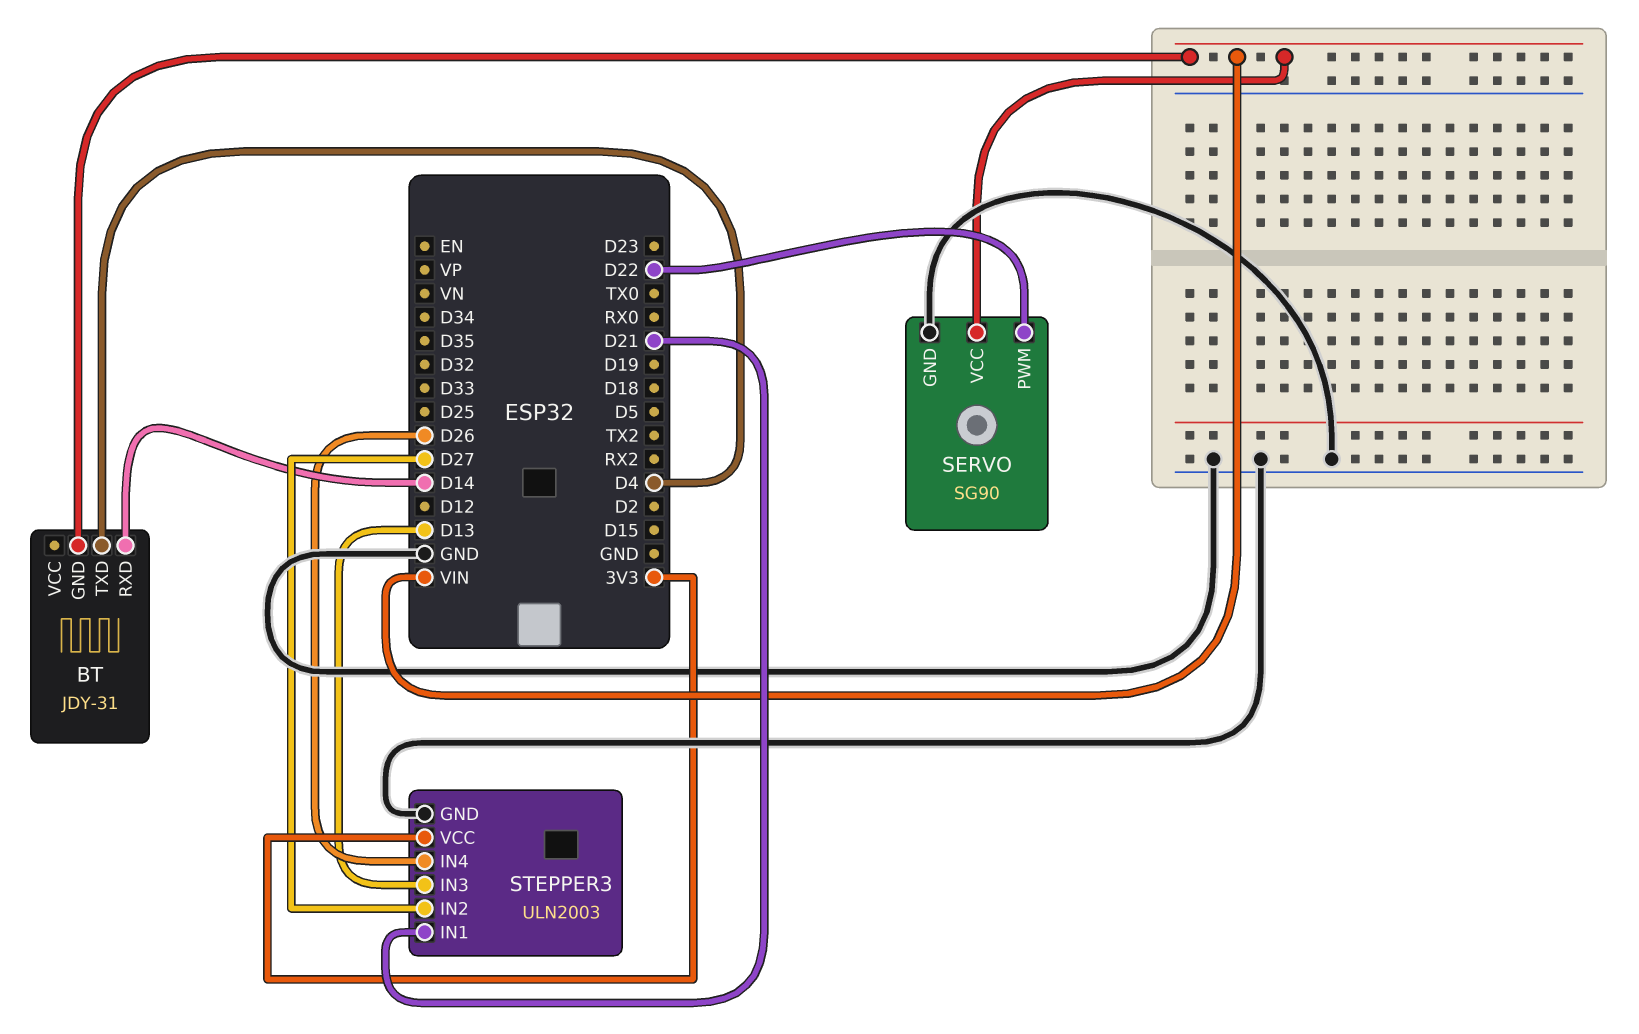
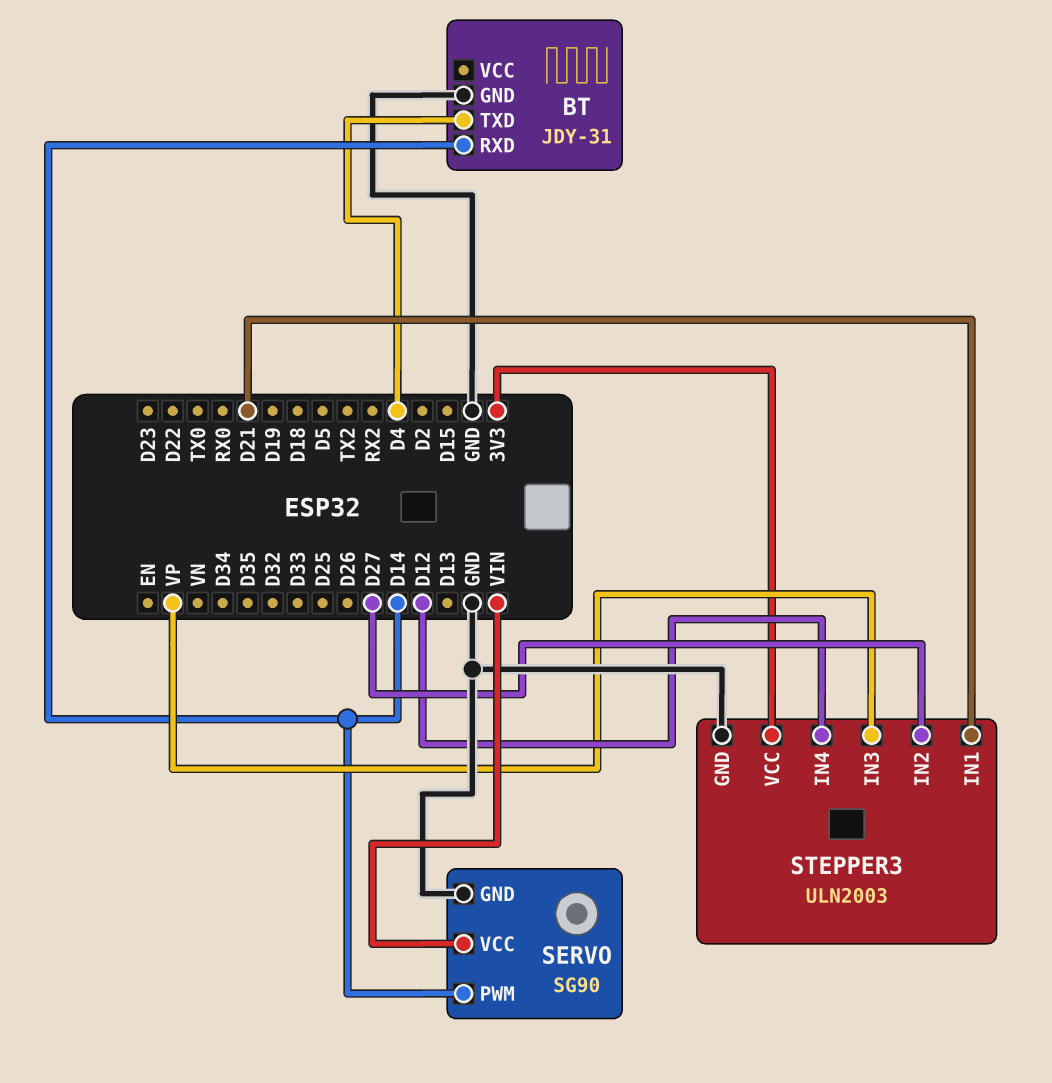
BT pin GND: VIN -> GND
SERVO pin PWM: D22 -> D14
STEPPER3 pin IN3: D13 -> VP
STEPPER3 pin IN4: D26 -> D12

